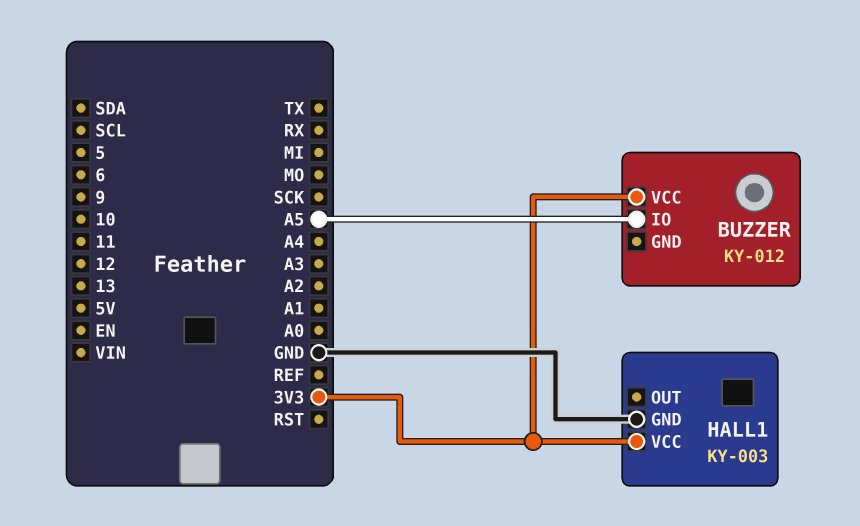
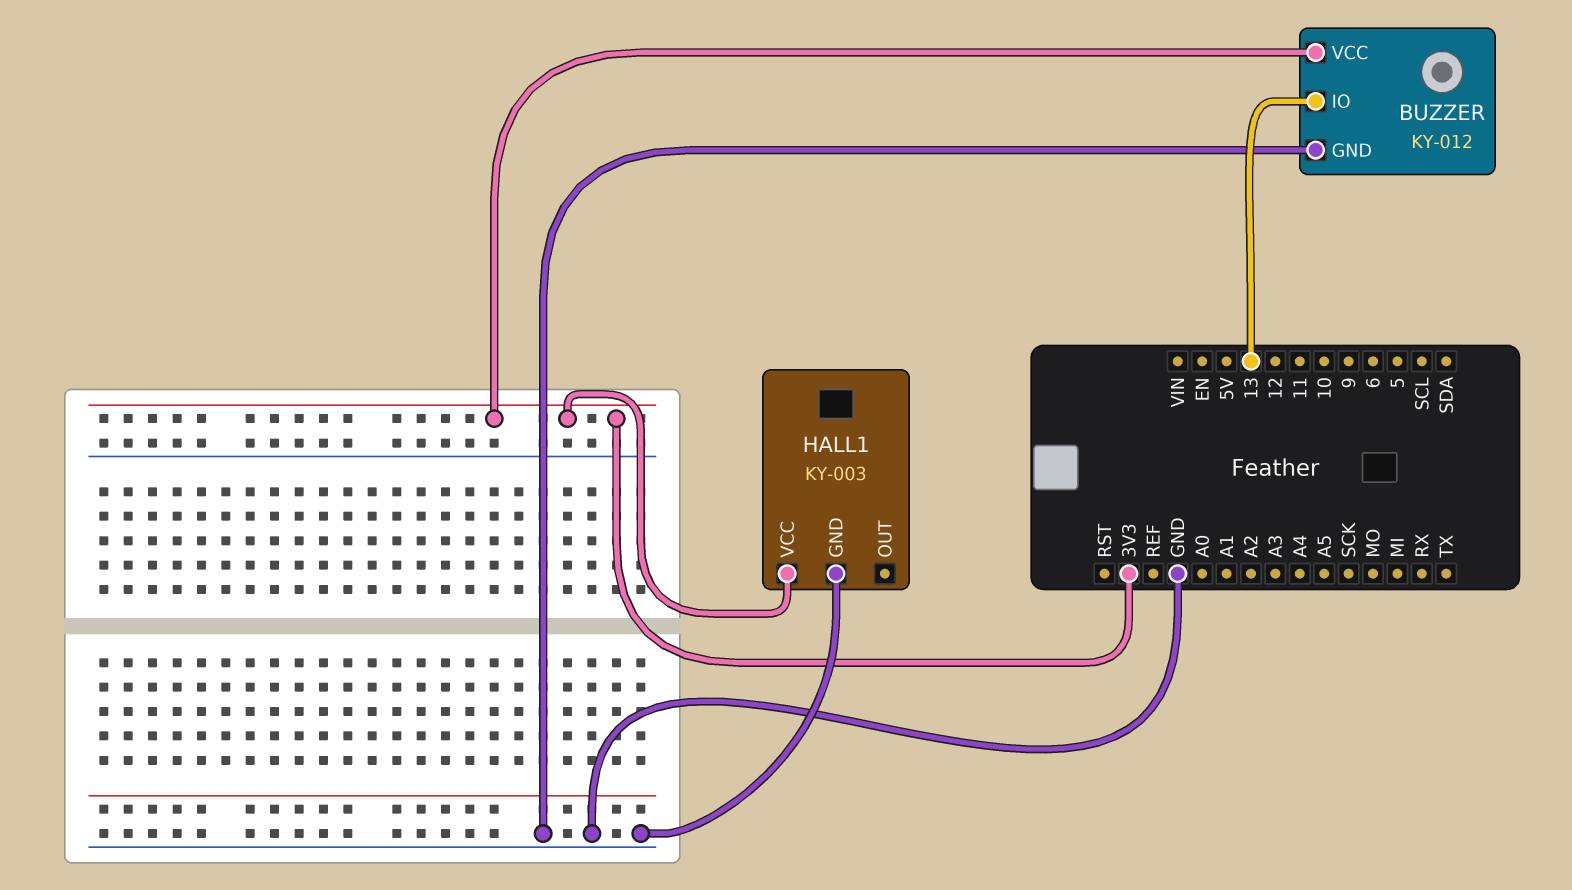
BUZZER pin GND: none -> GND
BUZZER pin IO: A5 -> 13

